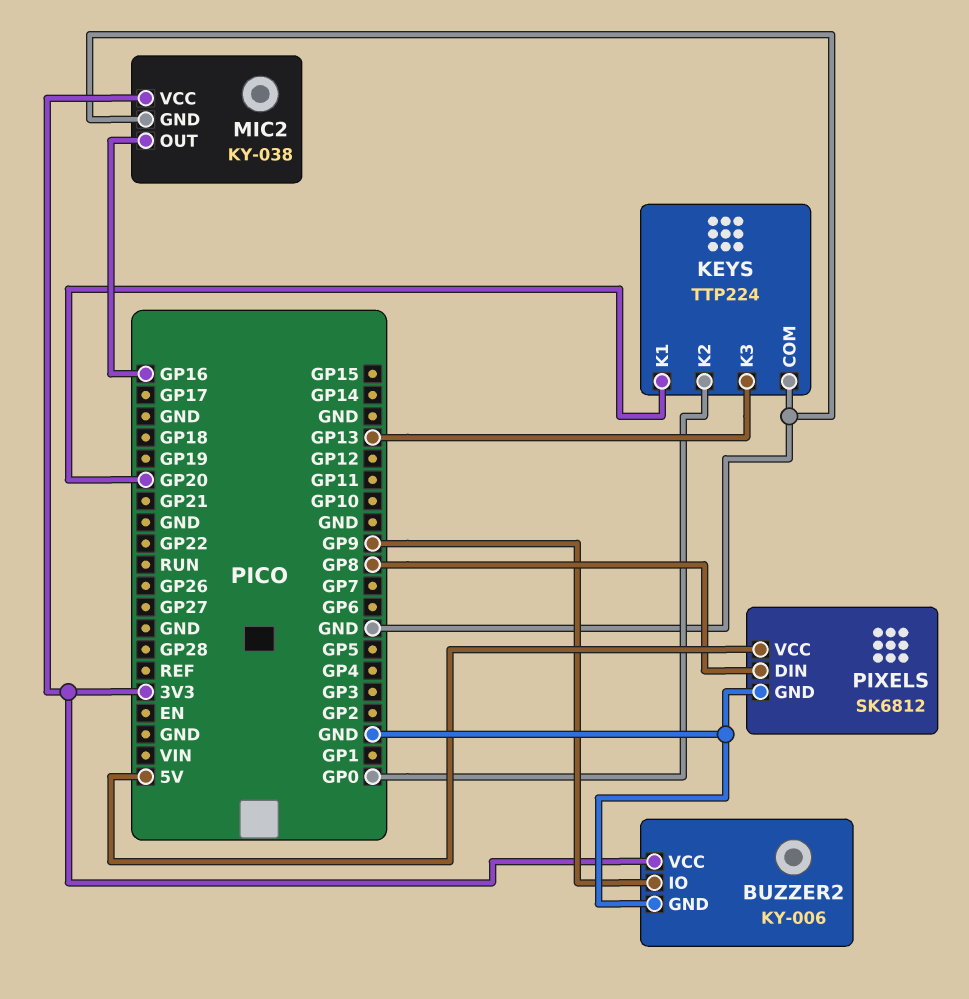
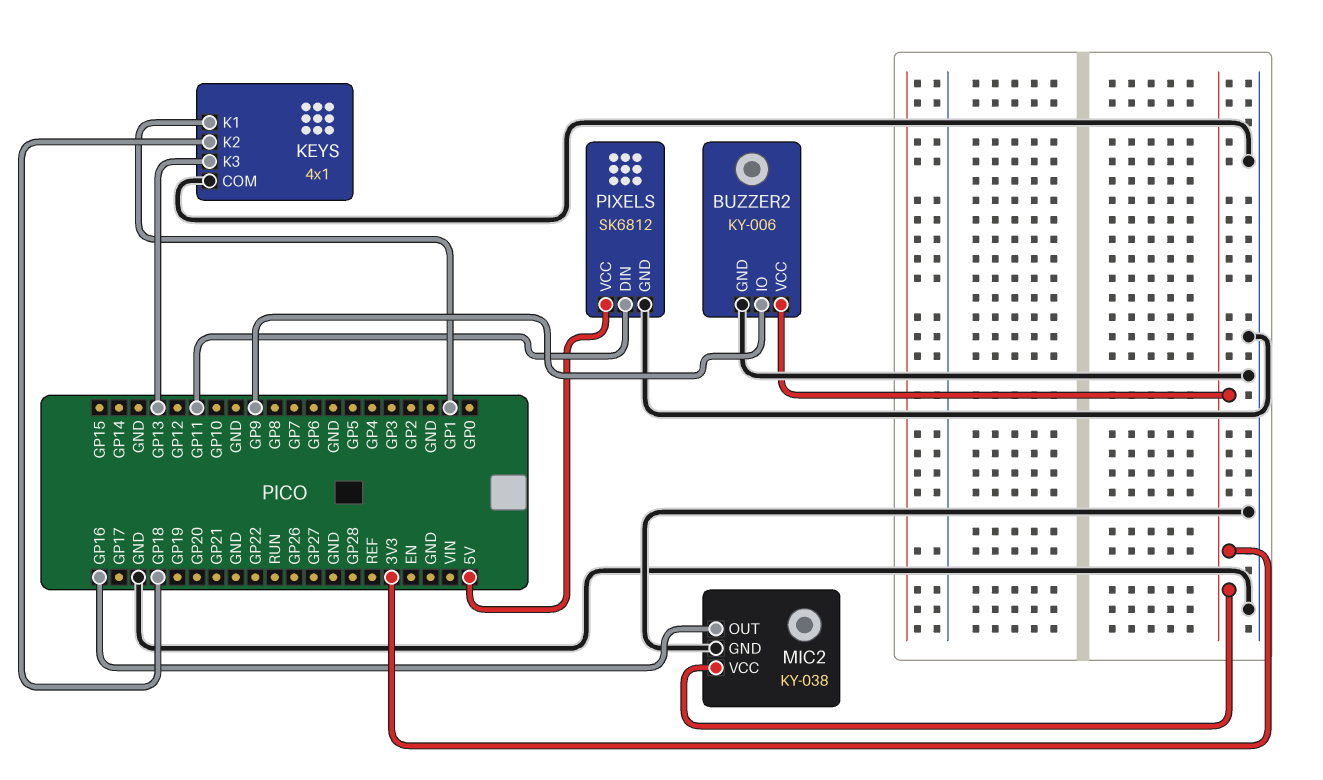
KEYS: TTP224 -> 4x1
KEYS pin K1: GP20 -> GP1
KEYS pin K2: GP0 -> GP18
PIXELS pin DIN: GP8 -> GP11

